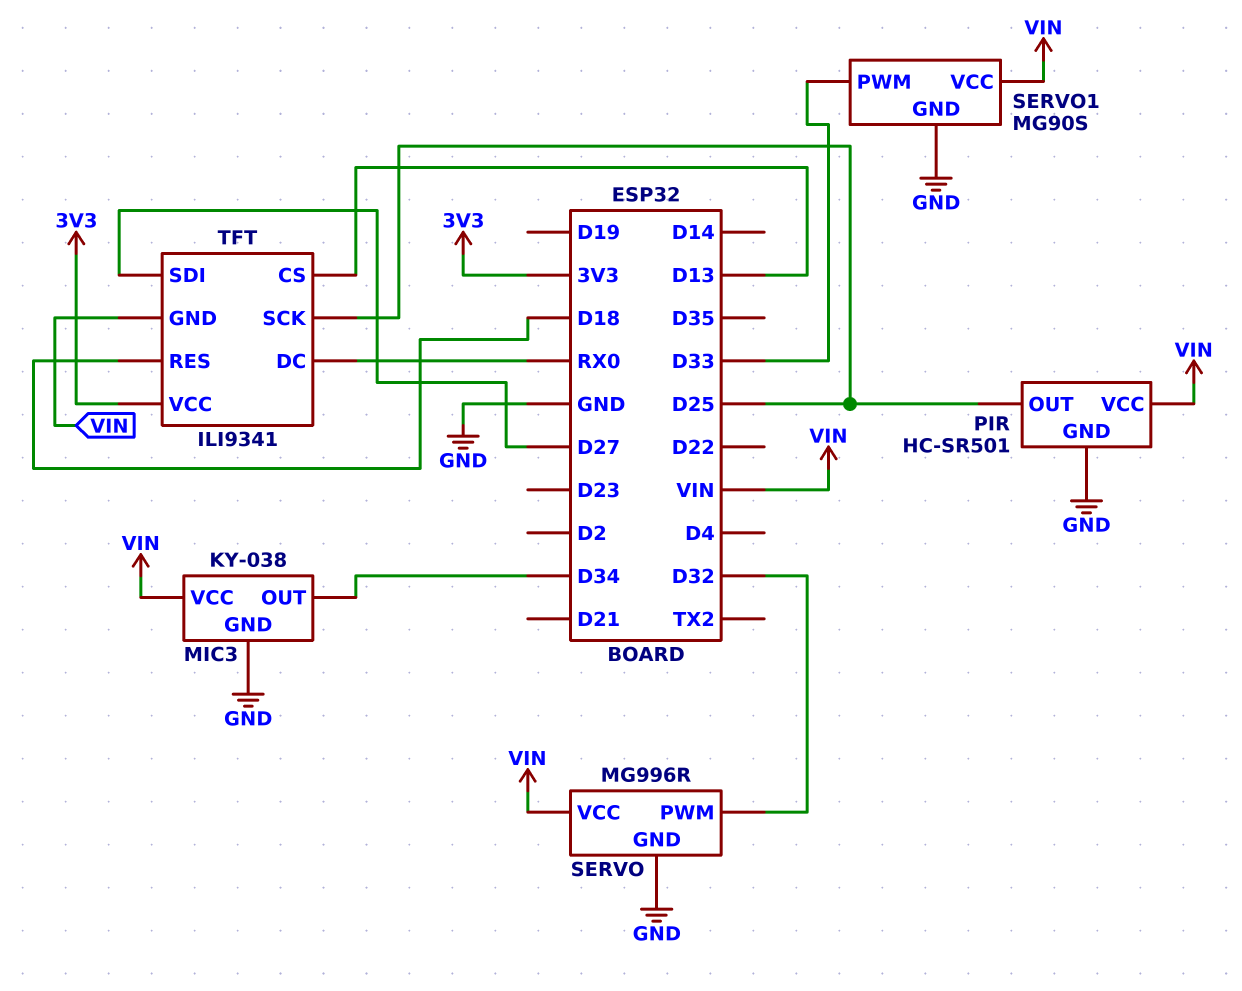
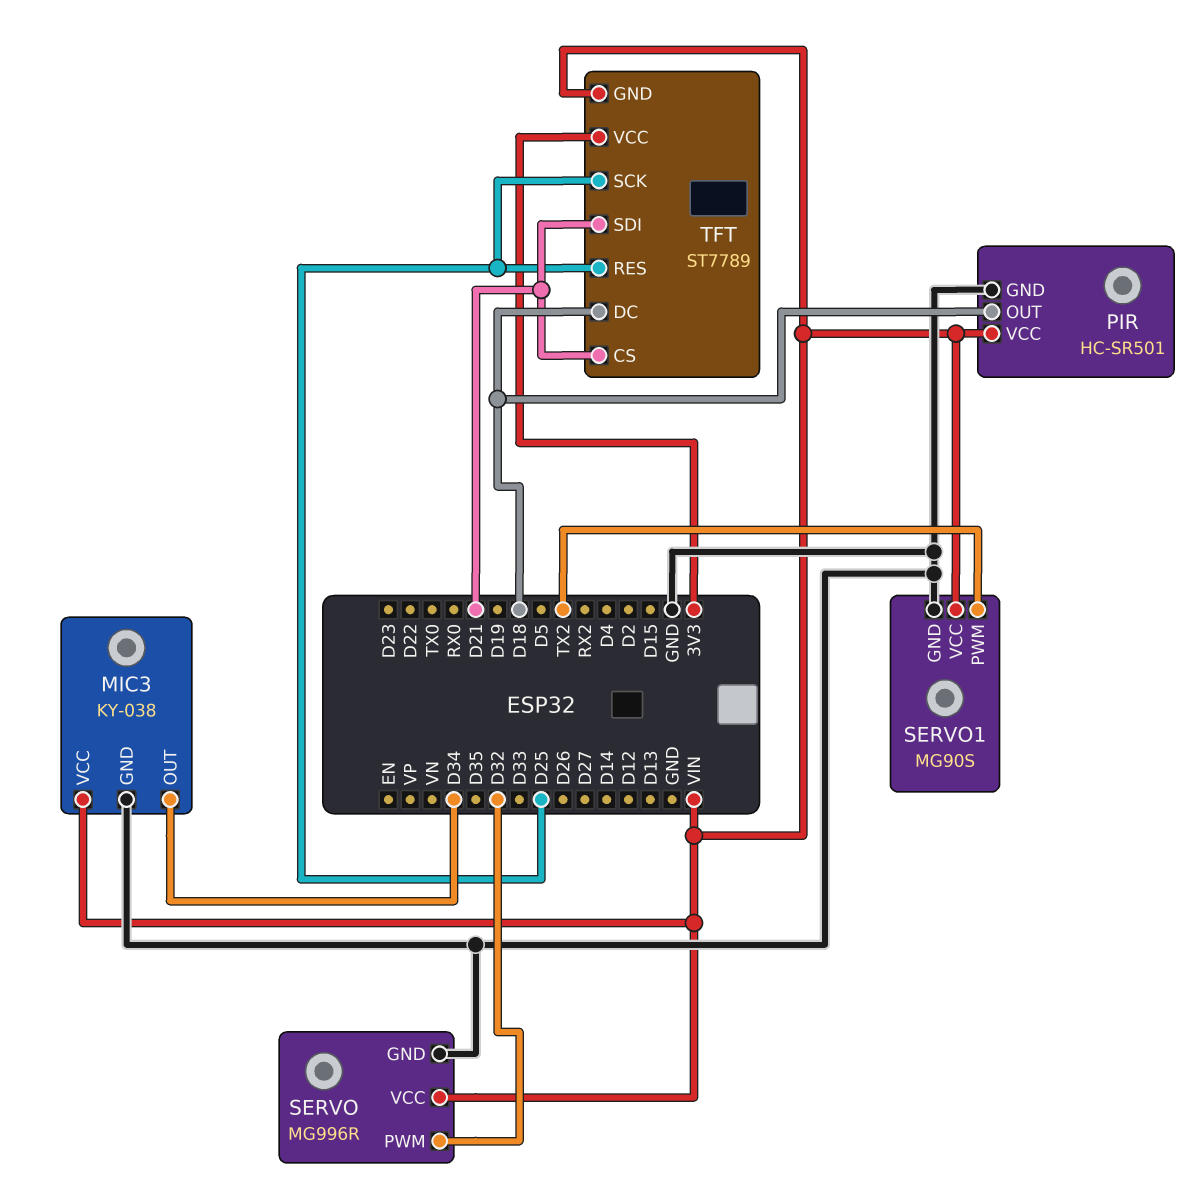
PIR pin OUT: D25 -> D18
SERVO1 pin PWM: D33 -> TX2
TFT: ILI9341 -> ST7789
TFT pin CS: D13 -> D21
TFT pin DC: RX0 -> D18
TFT pin RES: D18 -> D25
TFT pin SDI: D27 -> D21

